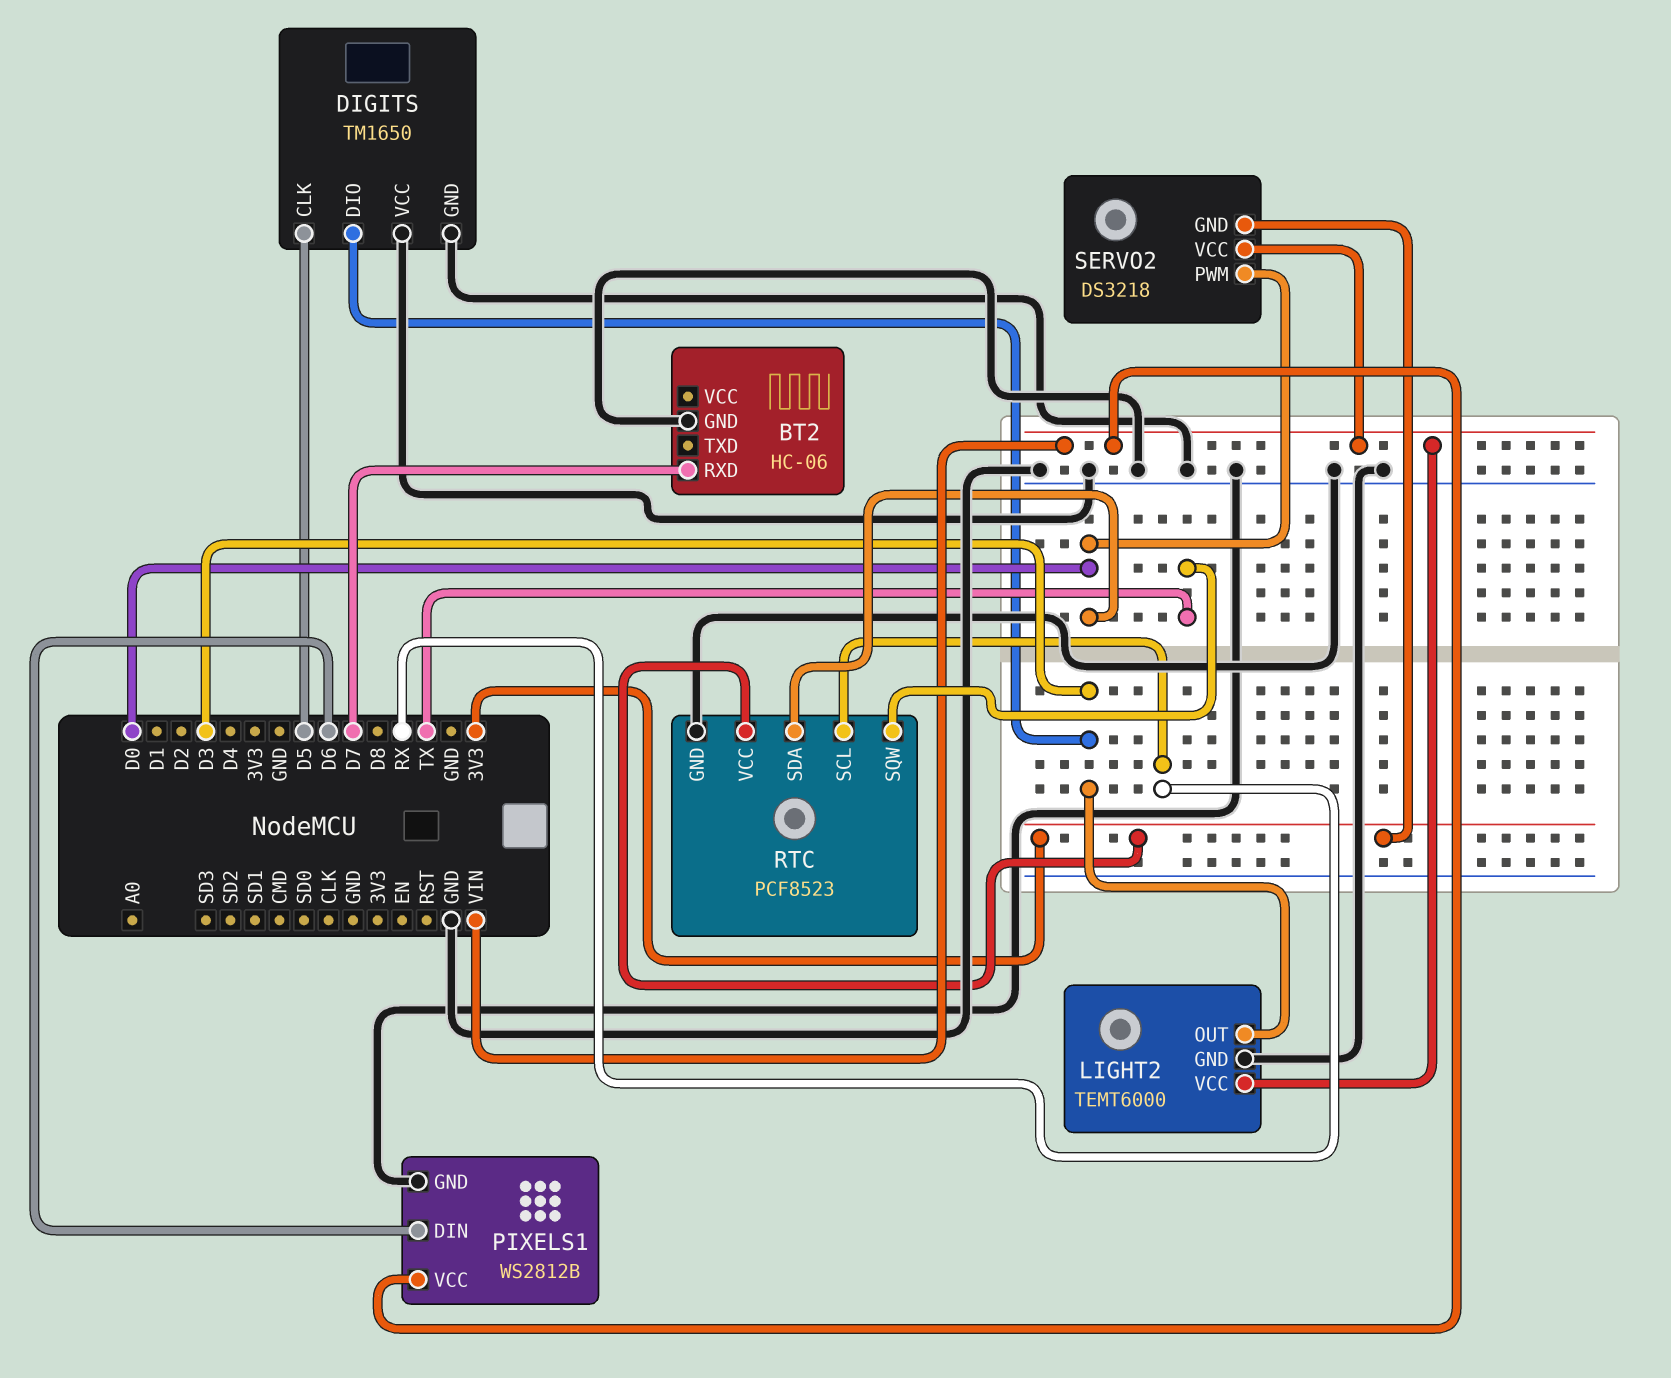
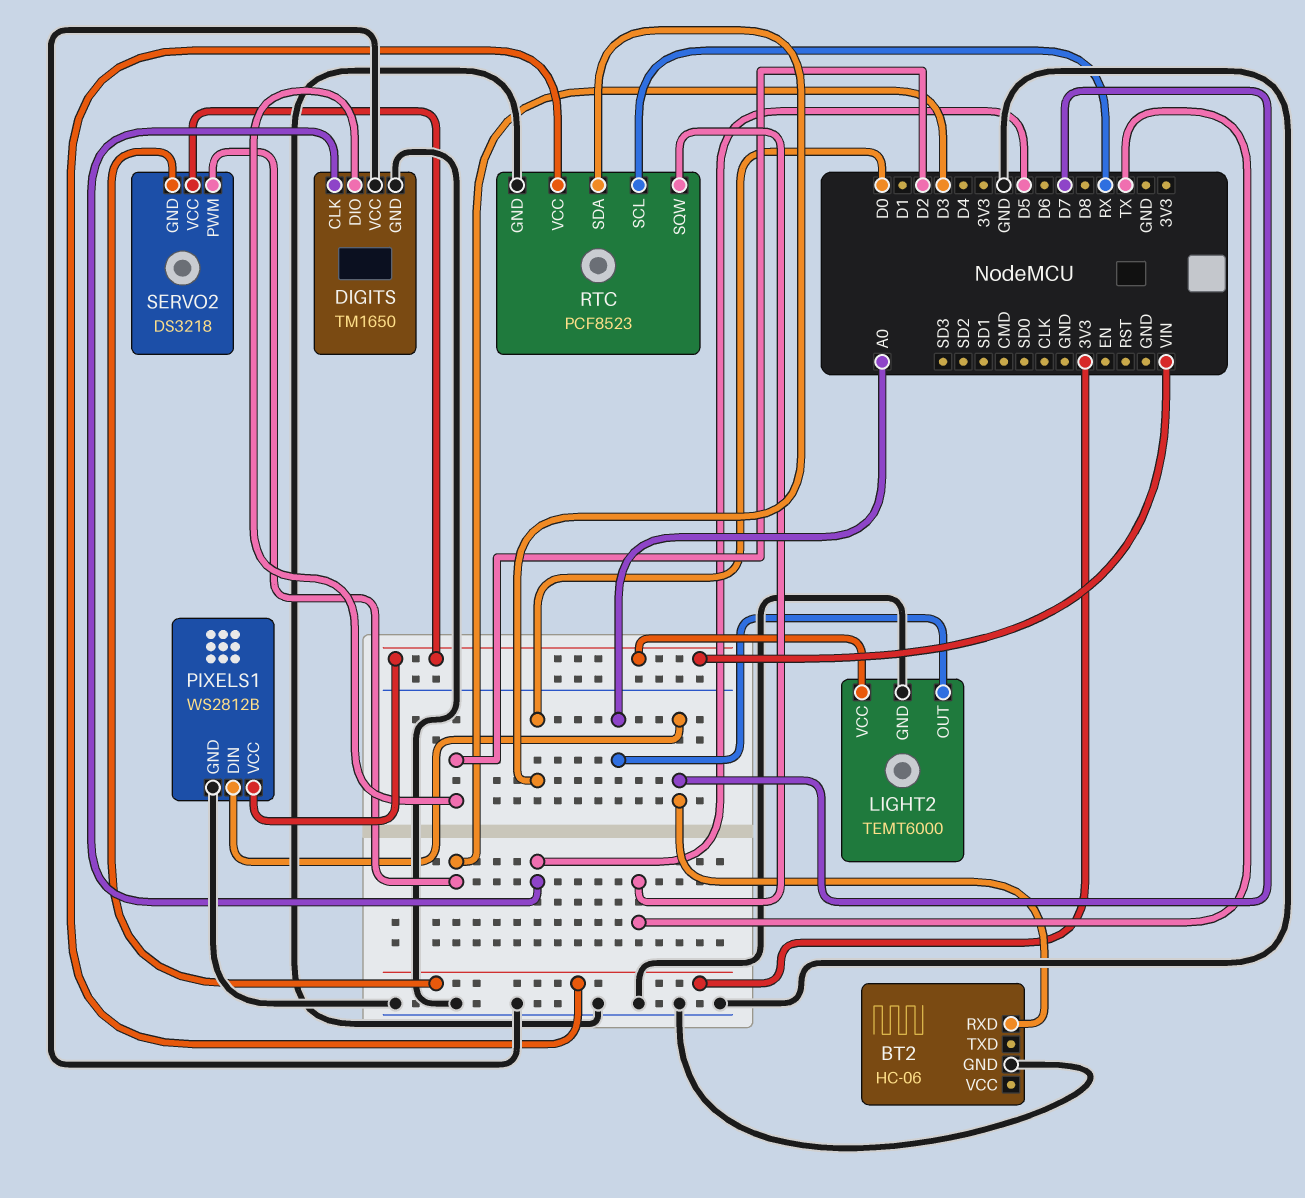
DIGITS pin DIO: D3 -> D2
LIGHT2 pin OUT: D3 -> A0
PIXELS1 pin DIN: D6 -> D7
SERVO2 pin PWM: D0 -> D3

